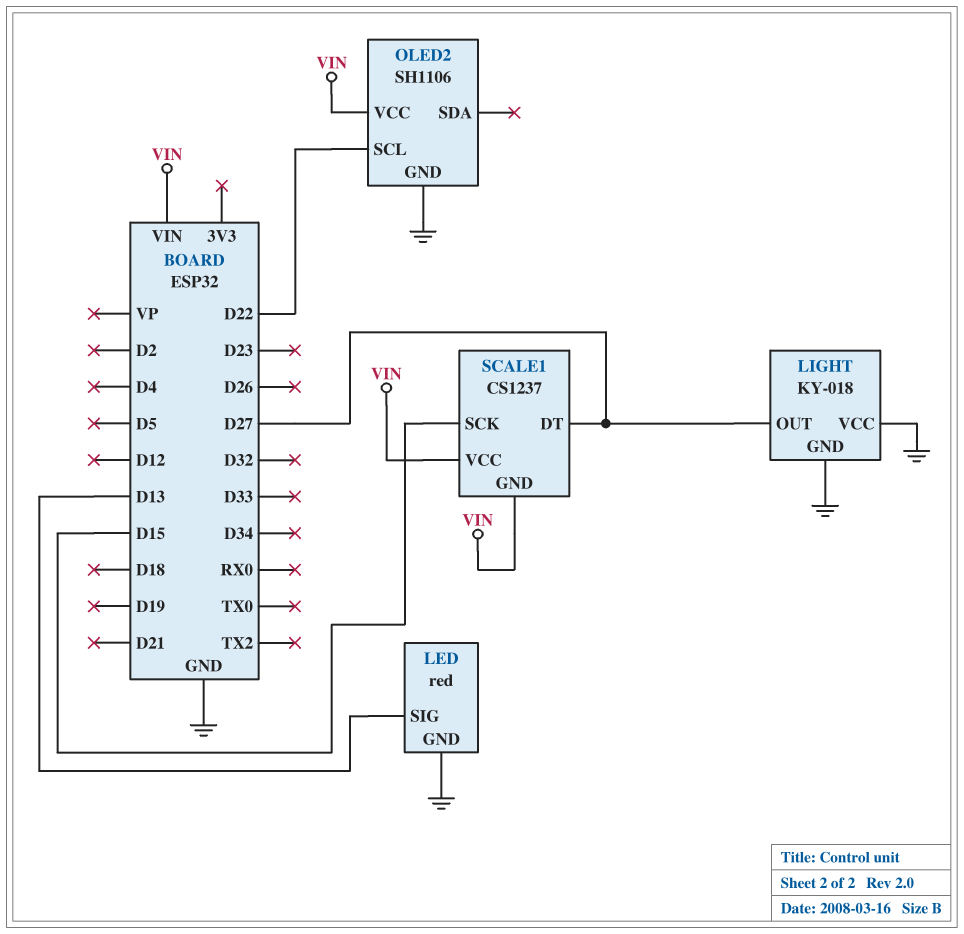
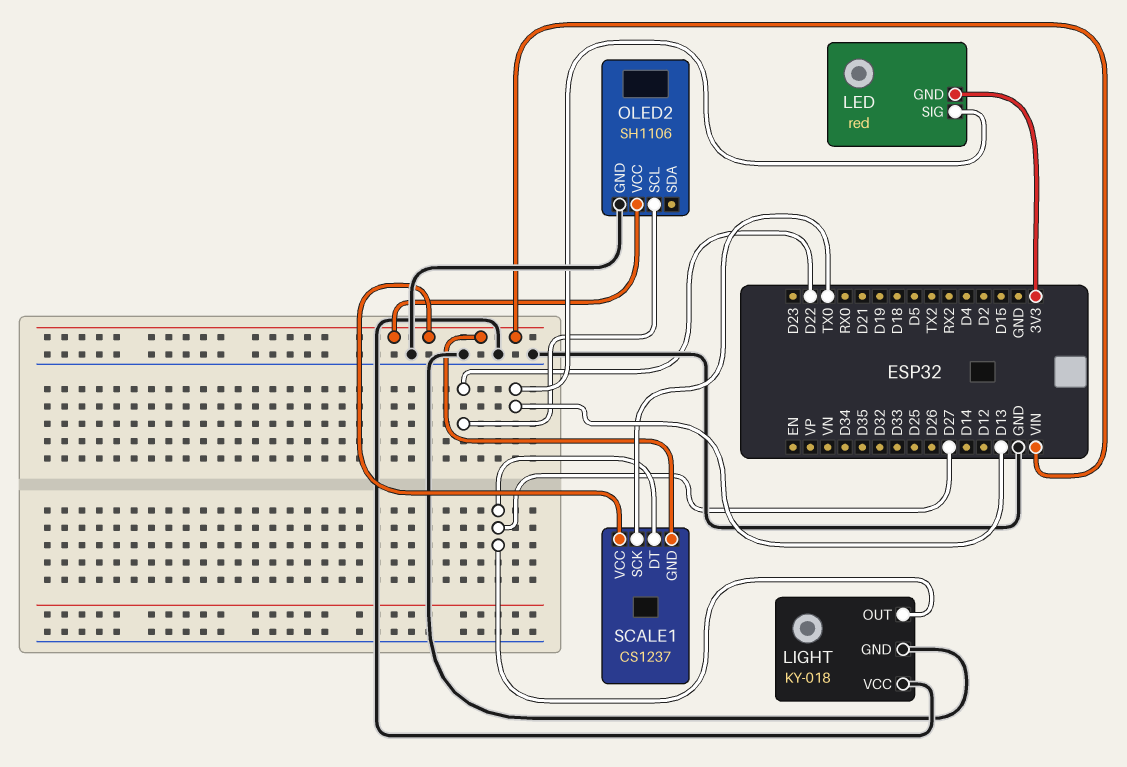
LED pin GND: GND -> 3V3
SCALE1 pin SCK: D15 -> TX0

